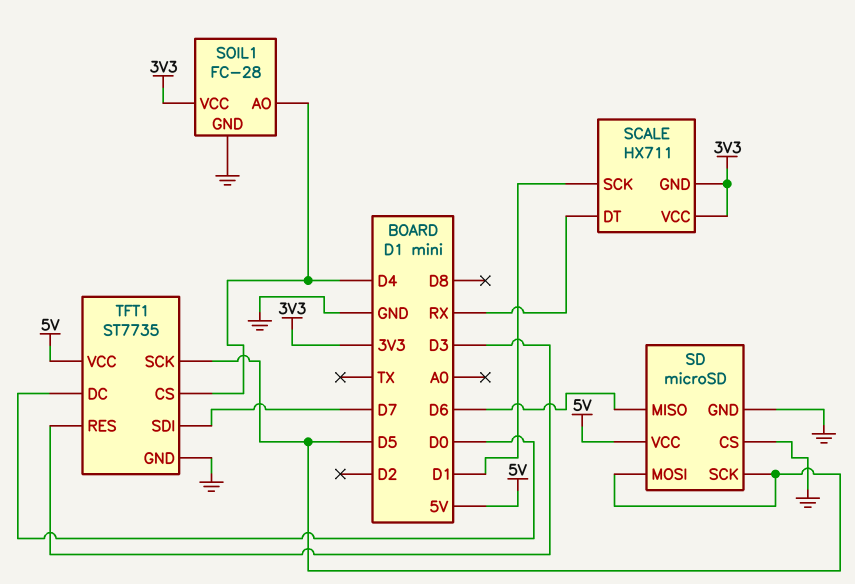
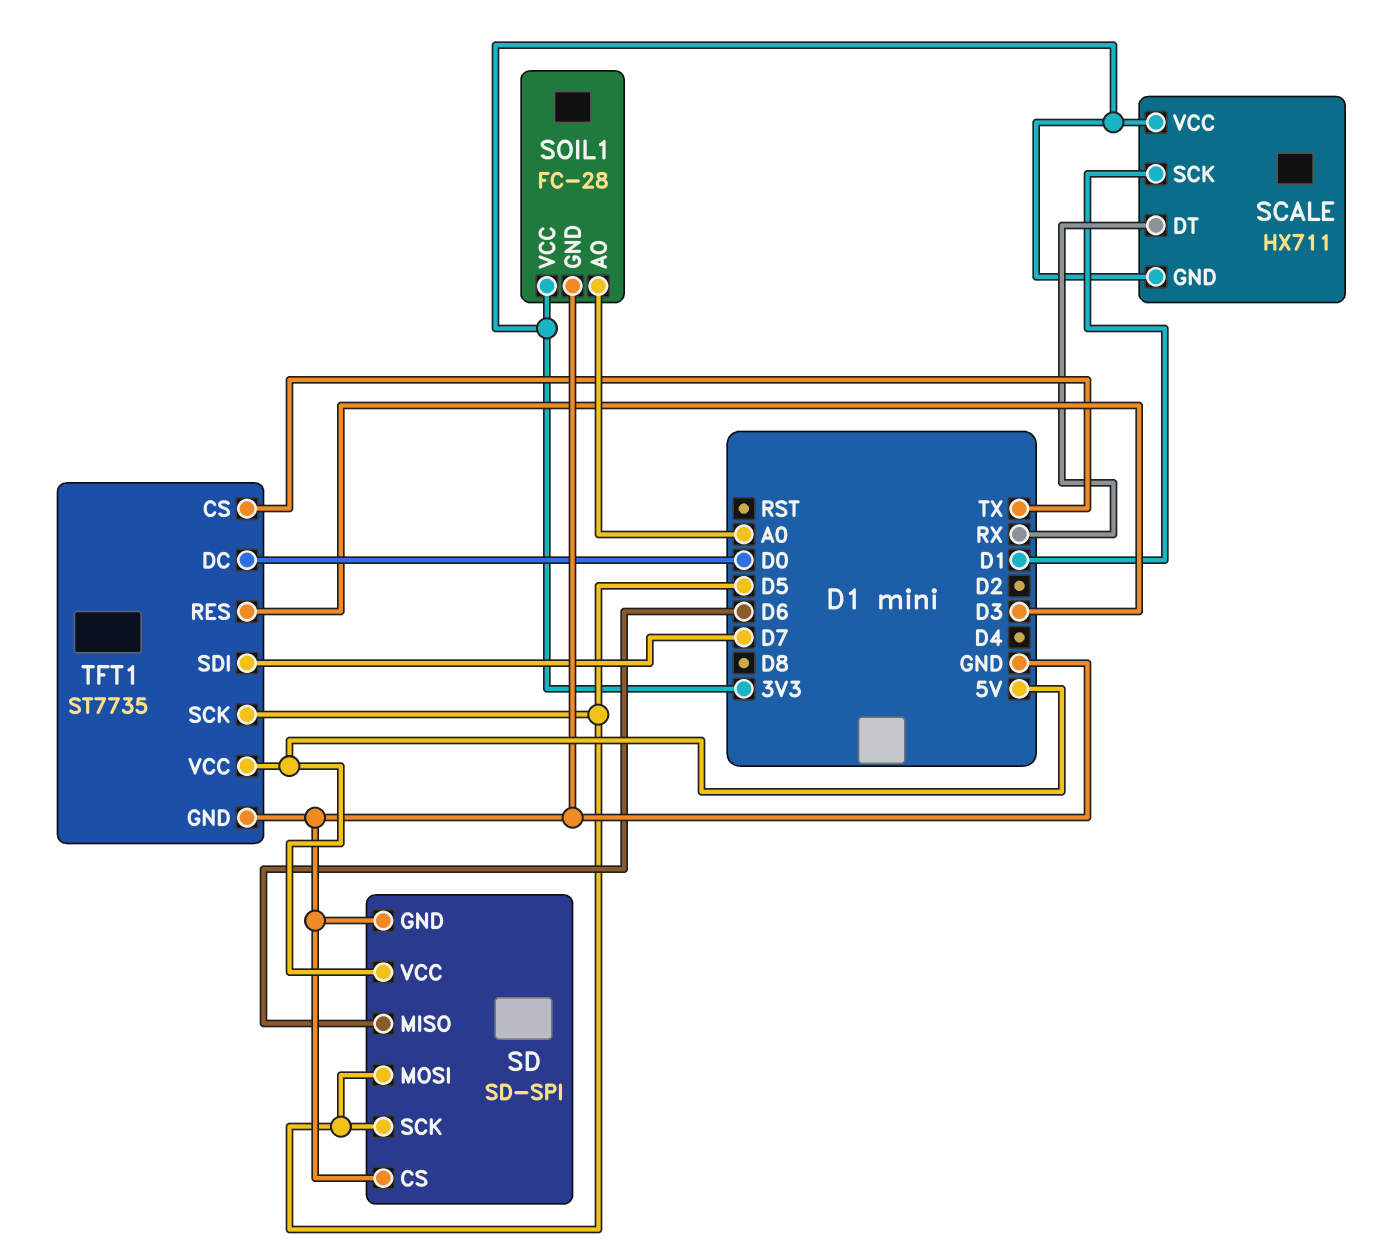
SD: microSD -> SD-SPI
SOIL1 pin AO: D4 -> A0
TFT1 pin CS: D4 -> TX

